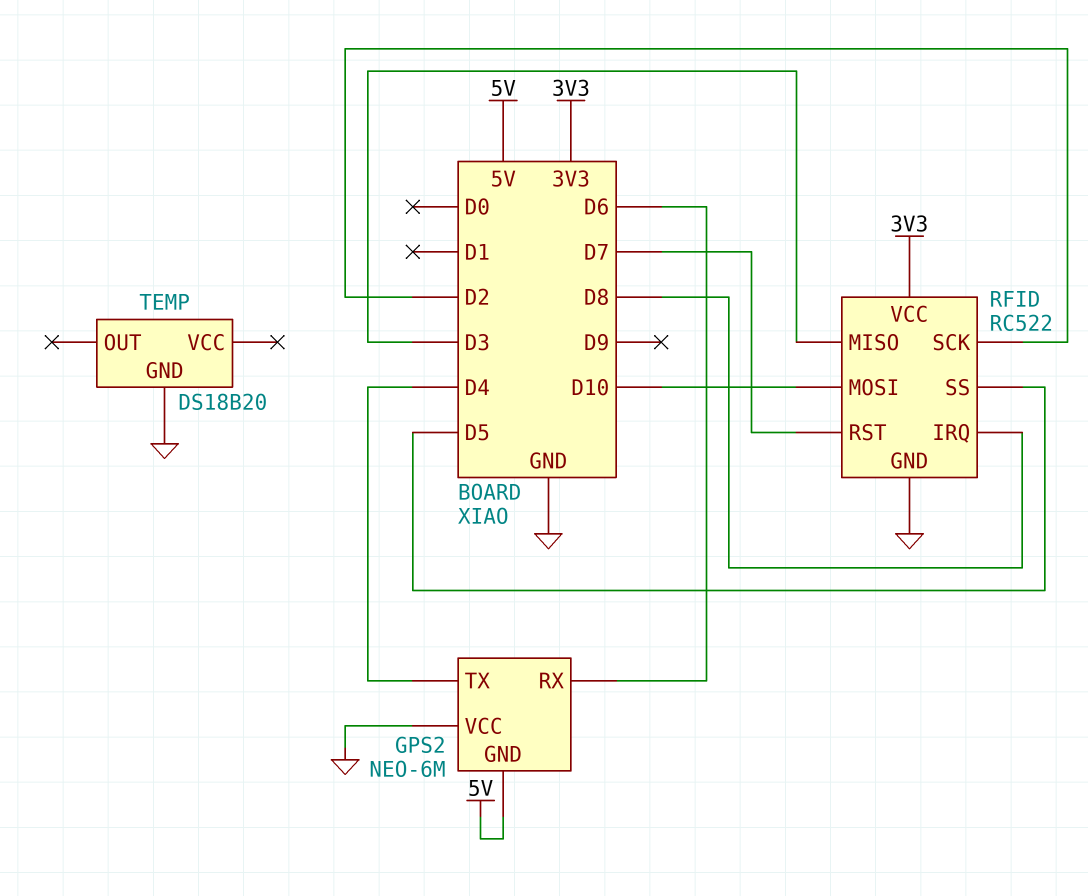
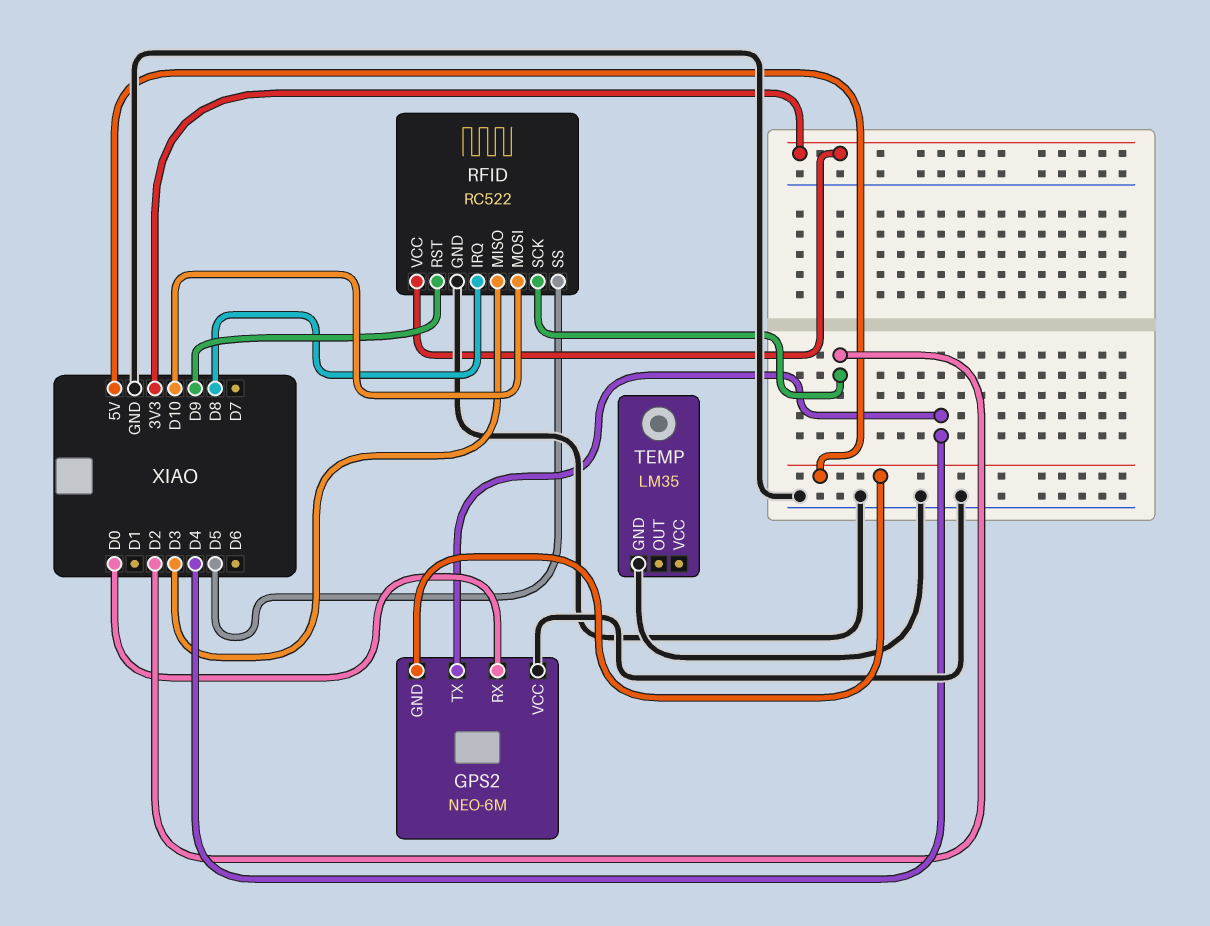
GPS2 pin RX: D6 -> D0
RFID pin RST: D7 -> D9
TEMP: DS18B20 -> LM35

